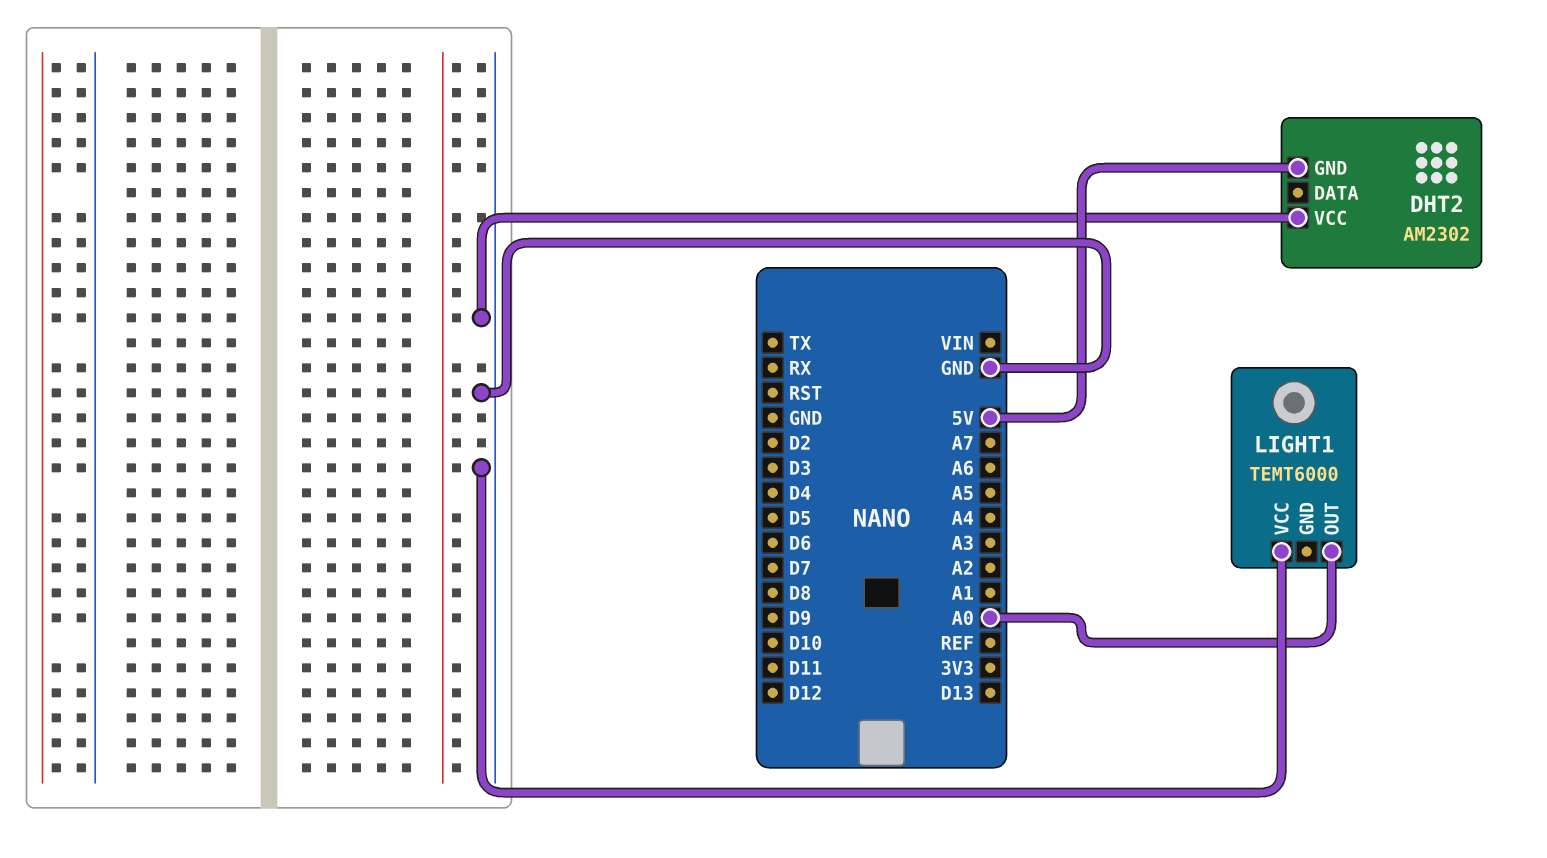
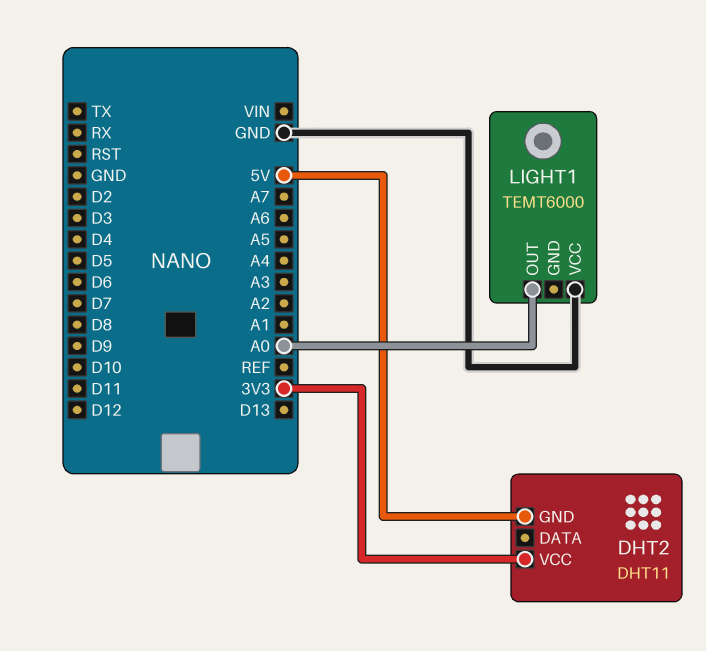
DHT2: AM2302 -> DHT11
DHT2 pin VCC: GND -> 3V3

